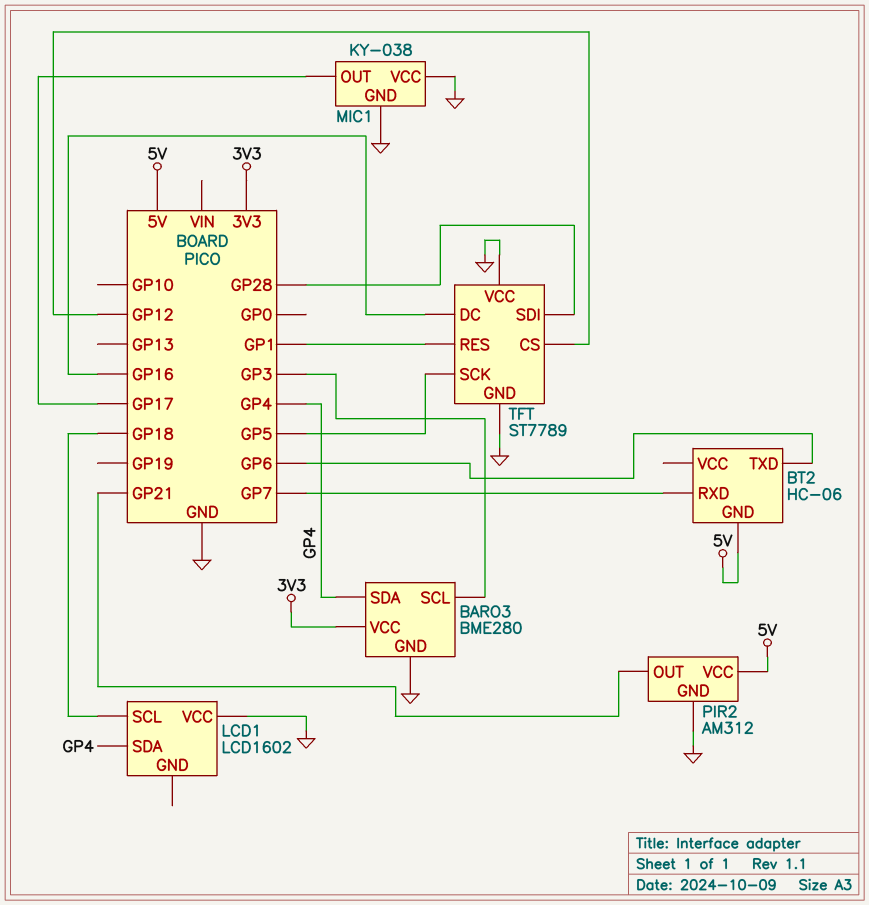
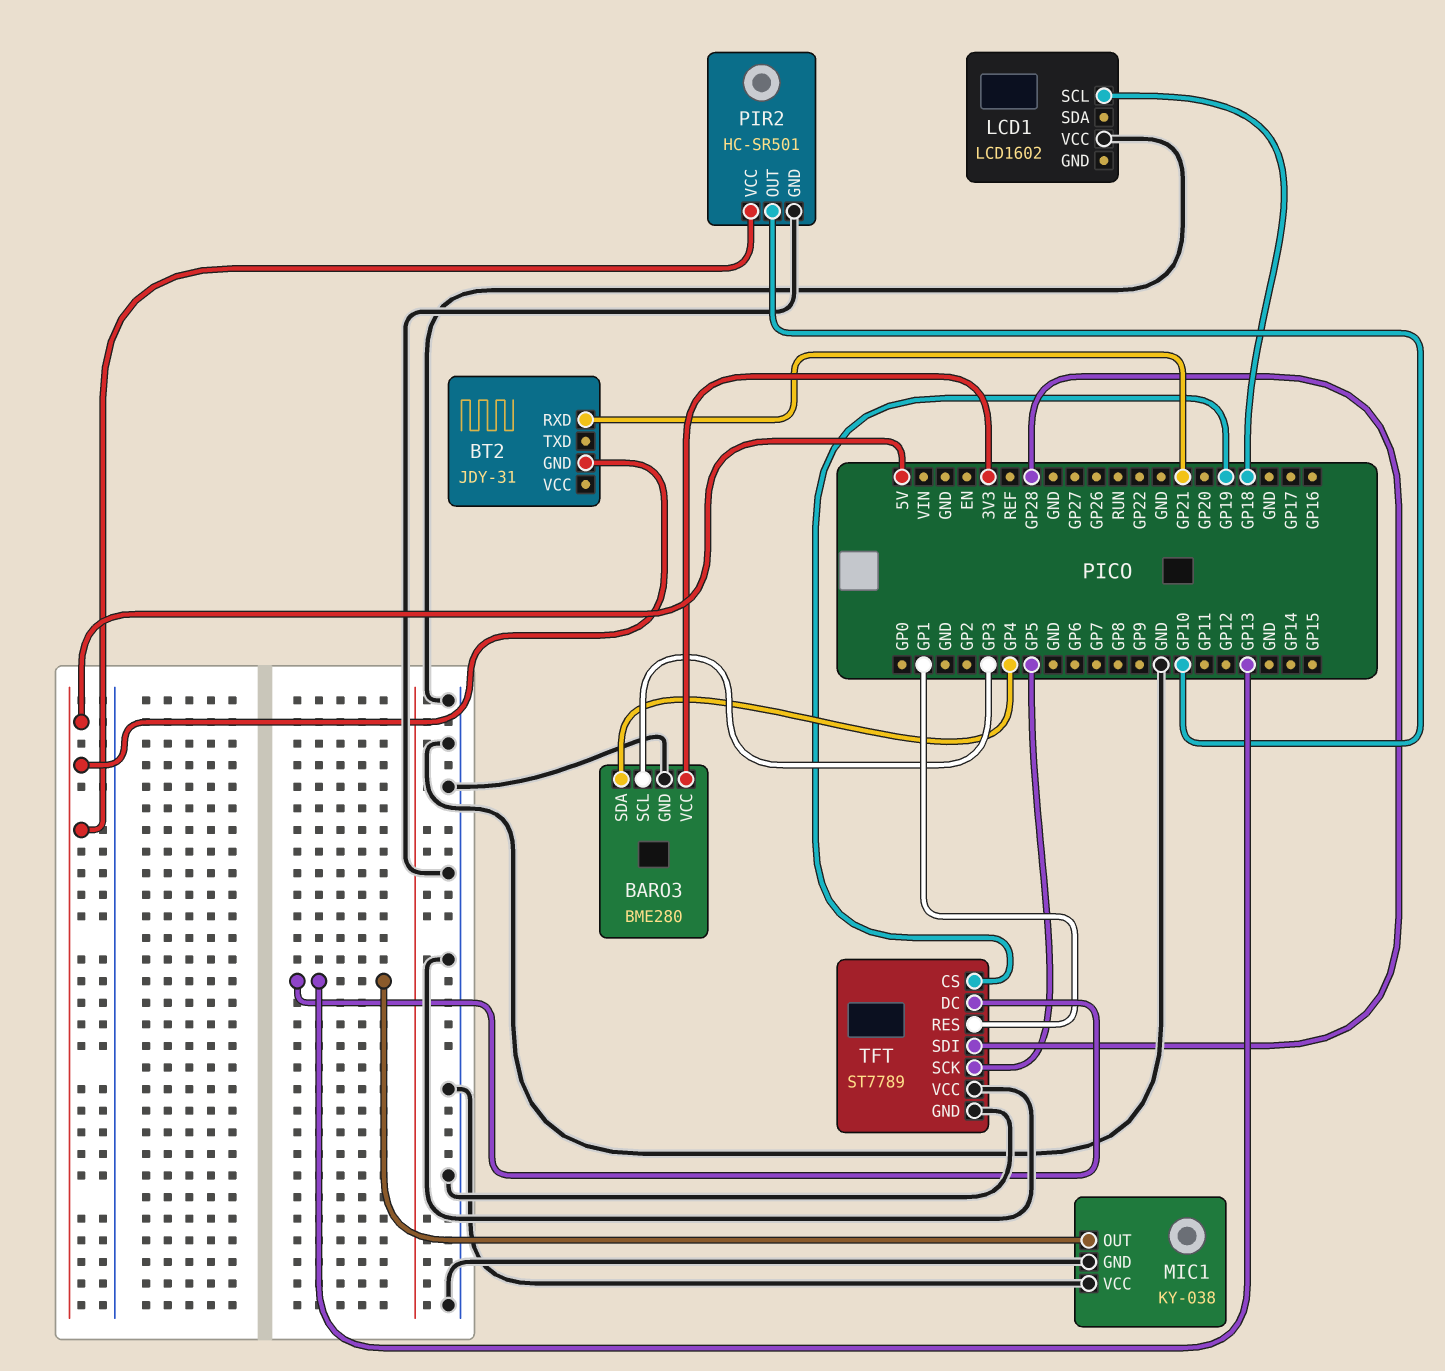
BT2: HC-06 -> JDY-31
BT2 pin RXD: GP7 -> GP21
BT2 pin TXD: GP6 -> none
LCD1 pin SDA: GP4 -> none
MIC1 pin OUT: GP17 -> GP13
PIR2: AM312 -> HC-SR501
PIR2 pin OUT: GP21 -> GP10
TFT pin CS: GP12 -> GP19
TFT pin DC: GP16 -> GP13

